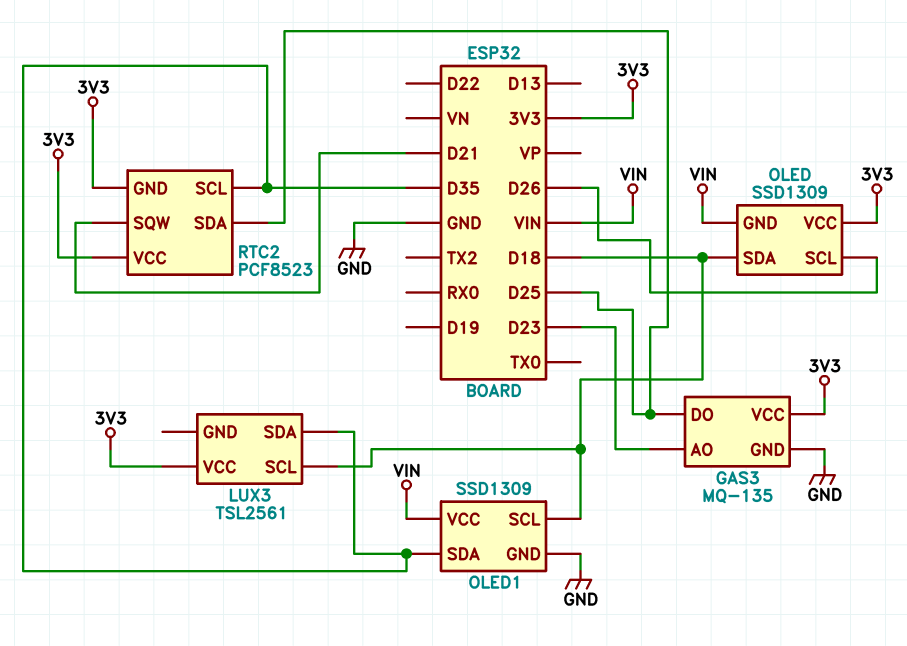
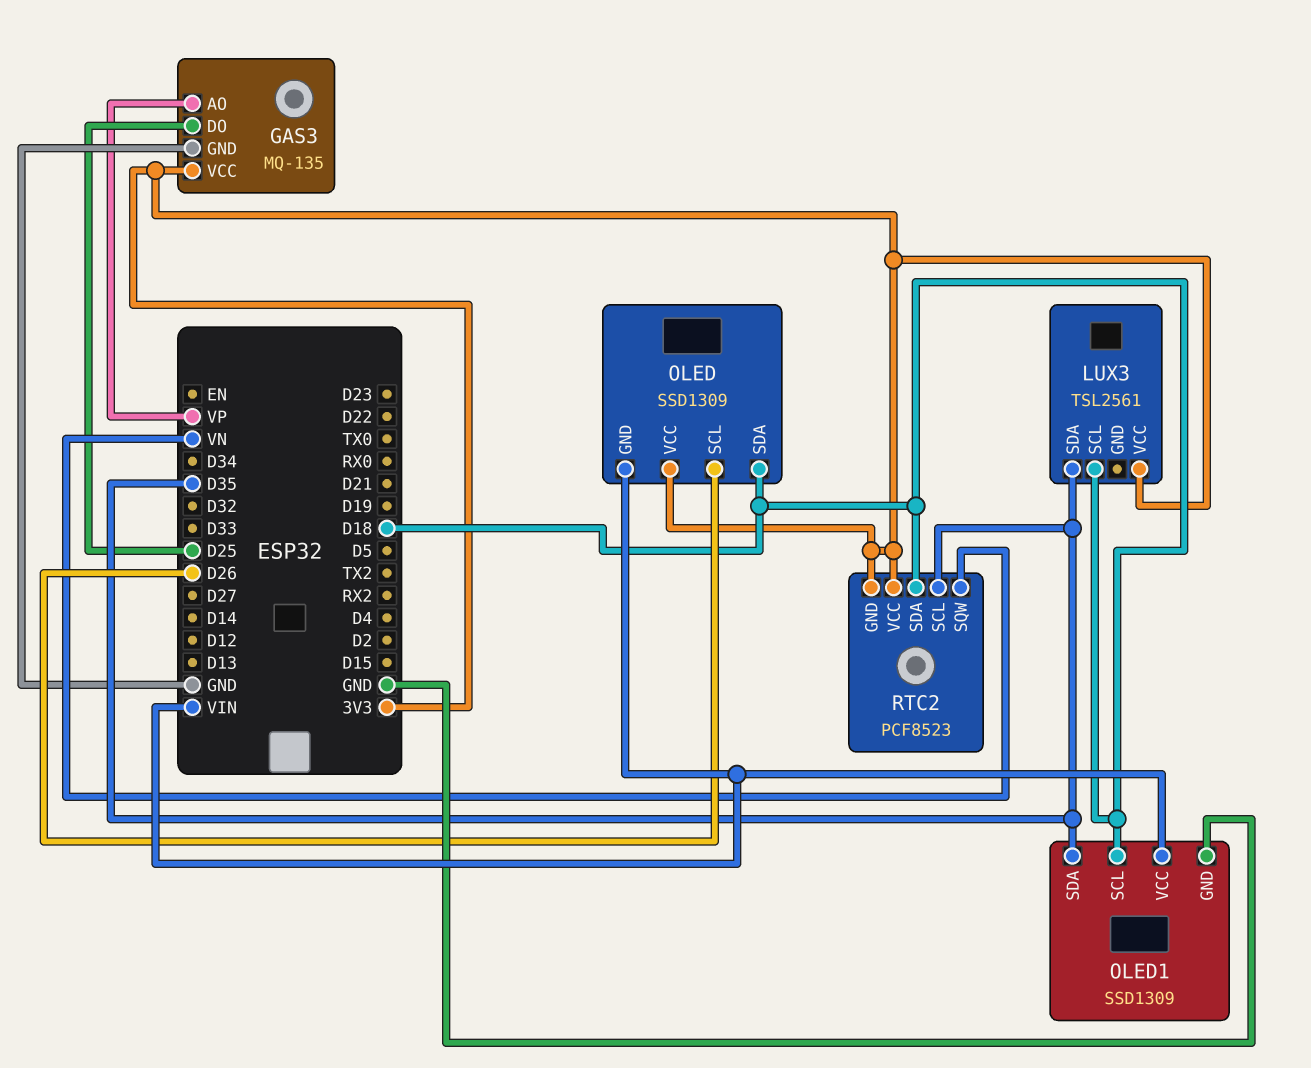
GAS3 pin AO: D23 -> VP
RTC2 pin SDA: D25 -> D18
RTC2 pin SQW: D21 -> VN

